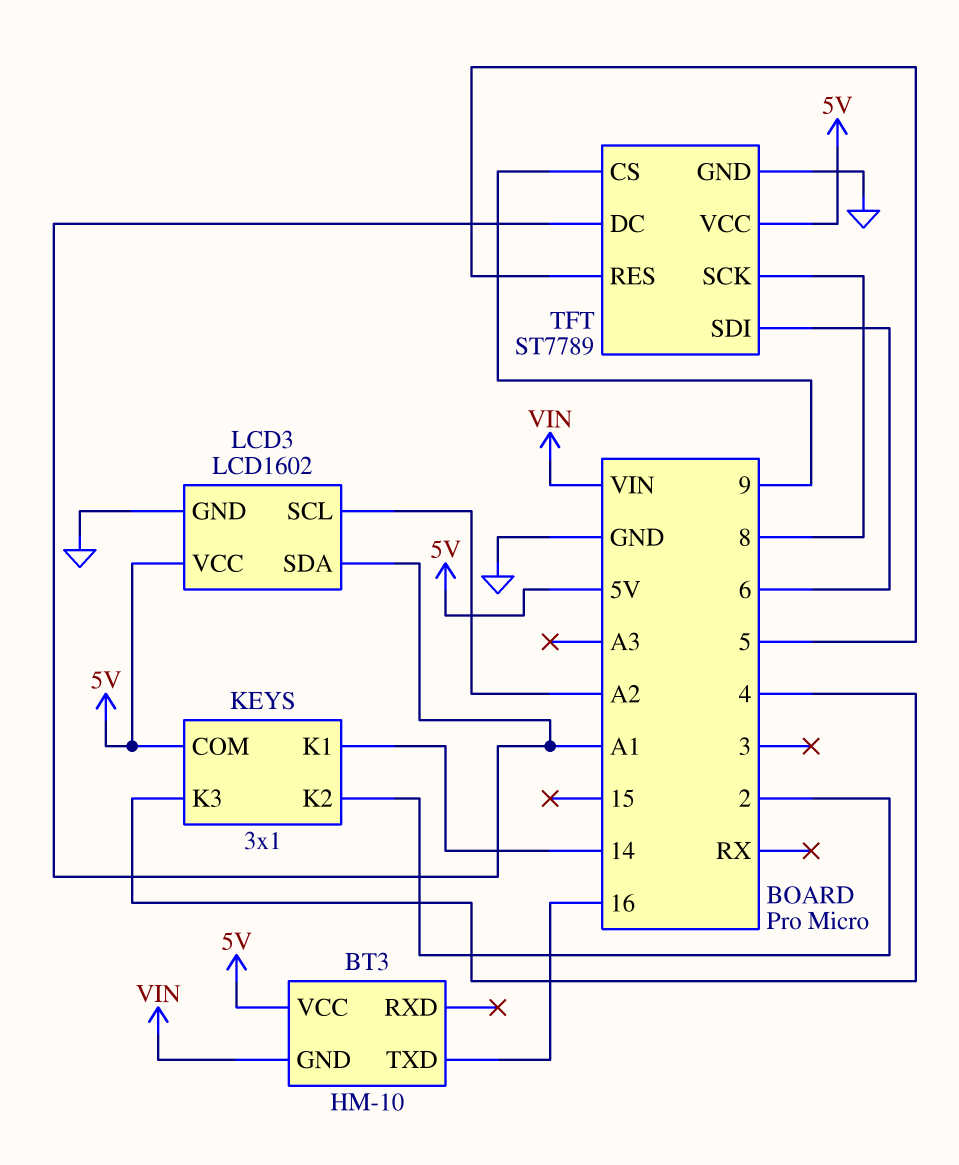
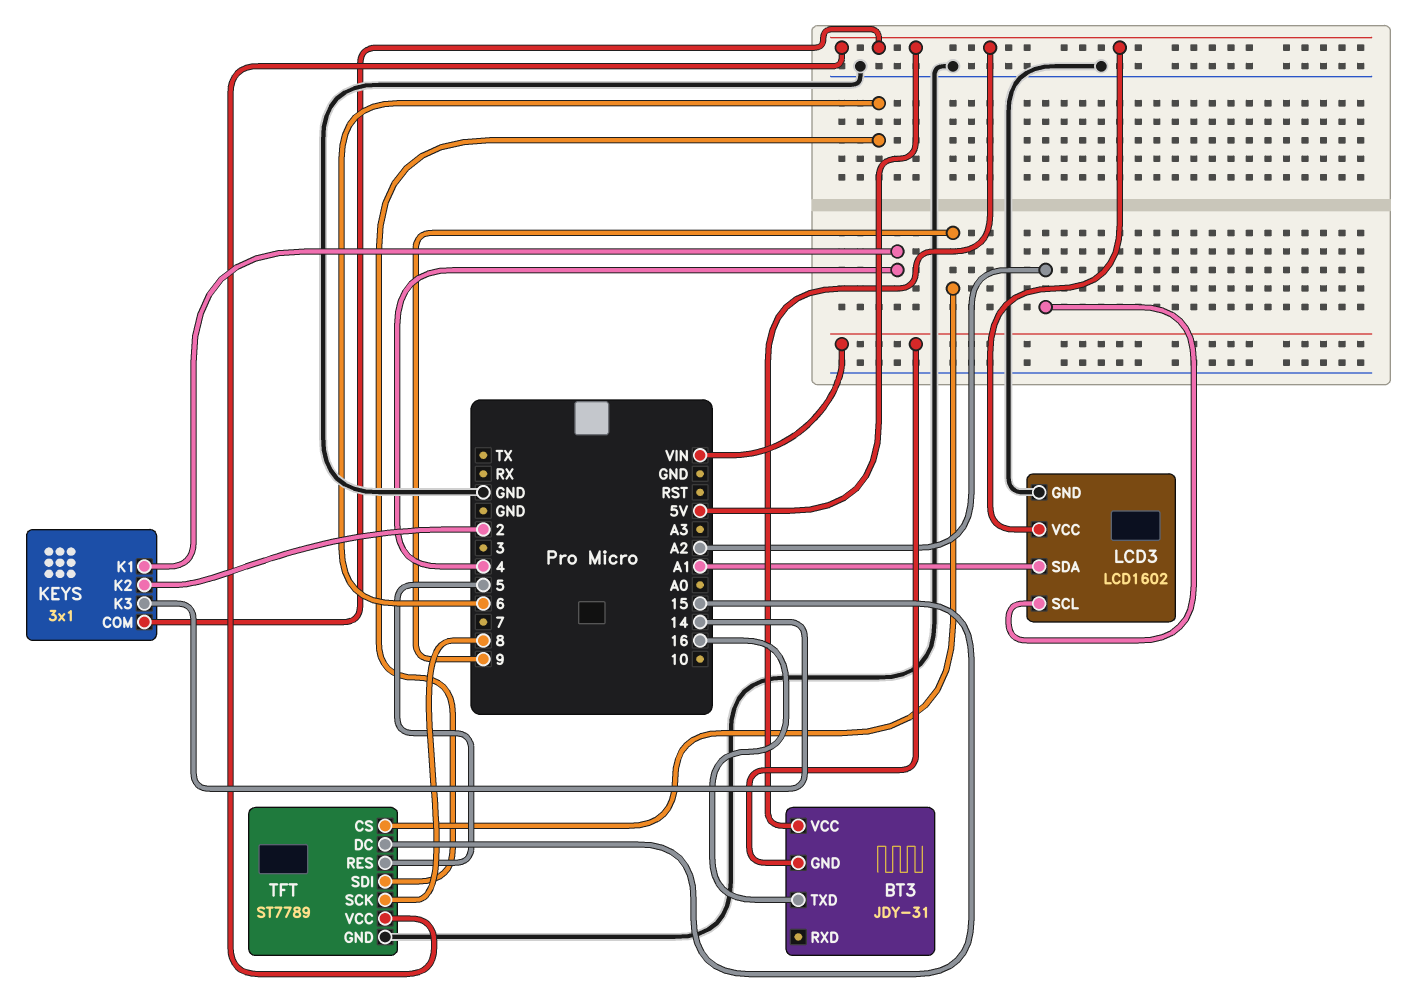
BT3: HM-10 -> JDY-31
KEYS pin K1: 14 -> 4
KEYS pin K3: 4 -> 14
TFT pin DC: A1 -> 15

